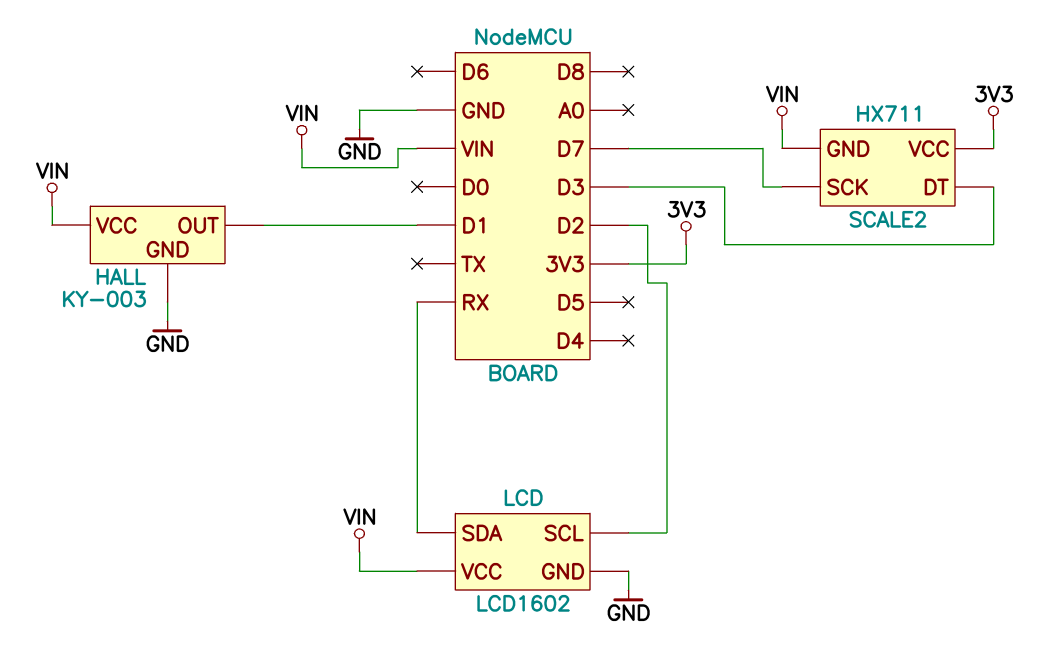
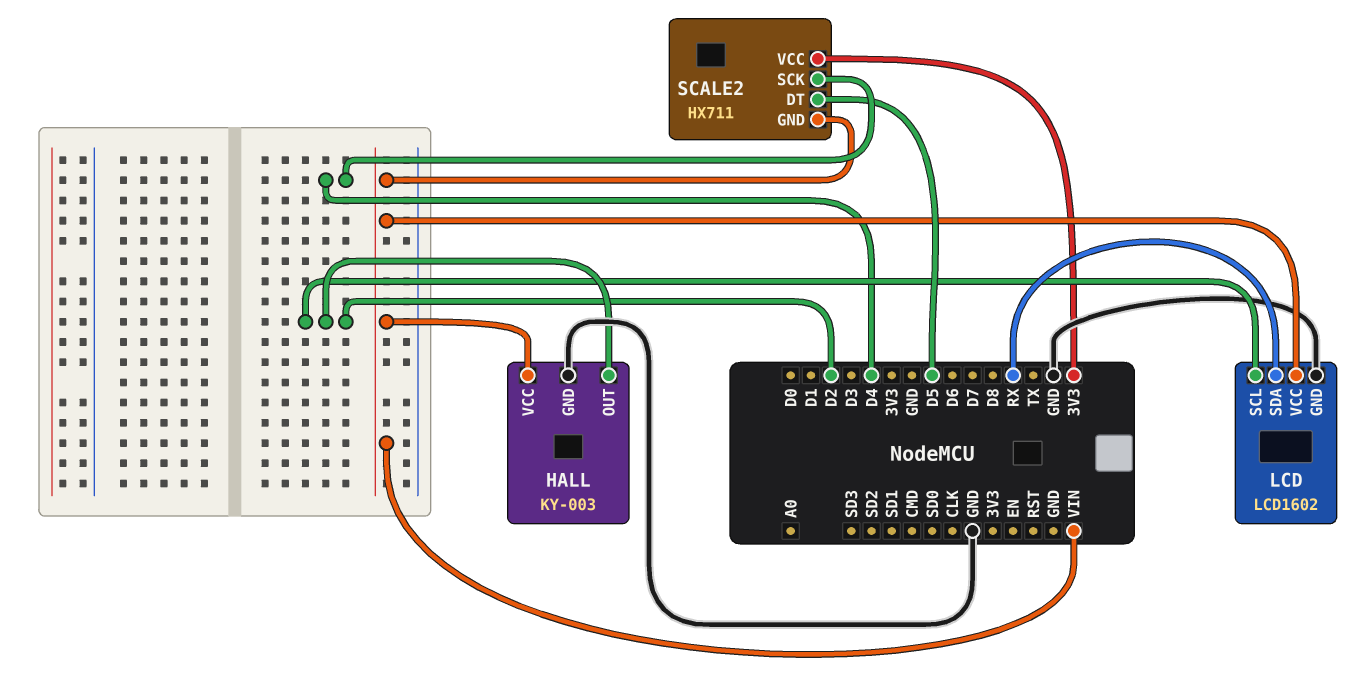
HALL pin OUT: D1 -> D2
SCALE2 pin DT: D3 -> D5
SCALE2 pin SCK: D7 -> D4

